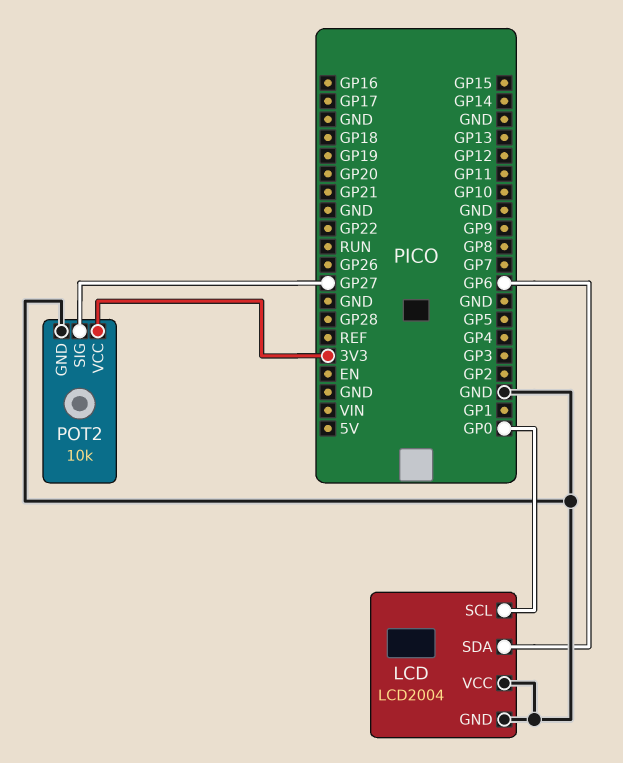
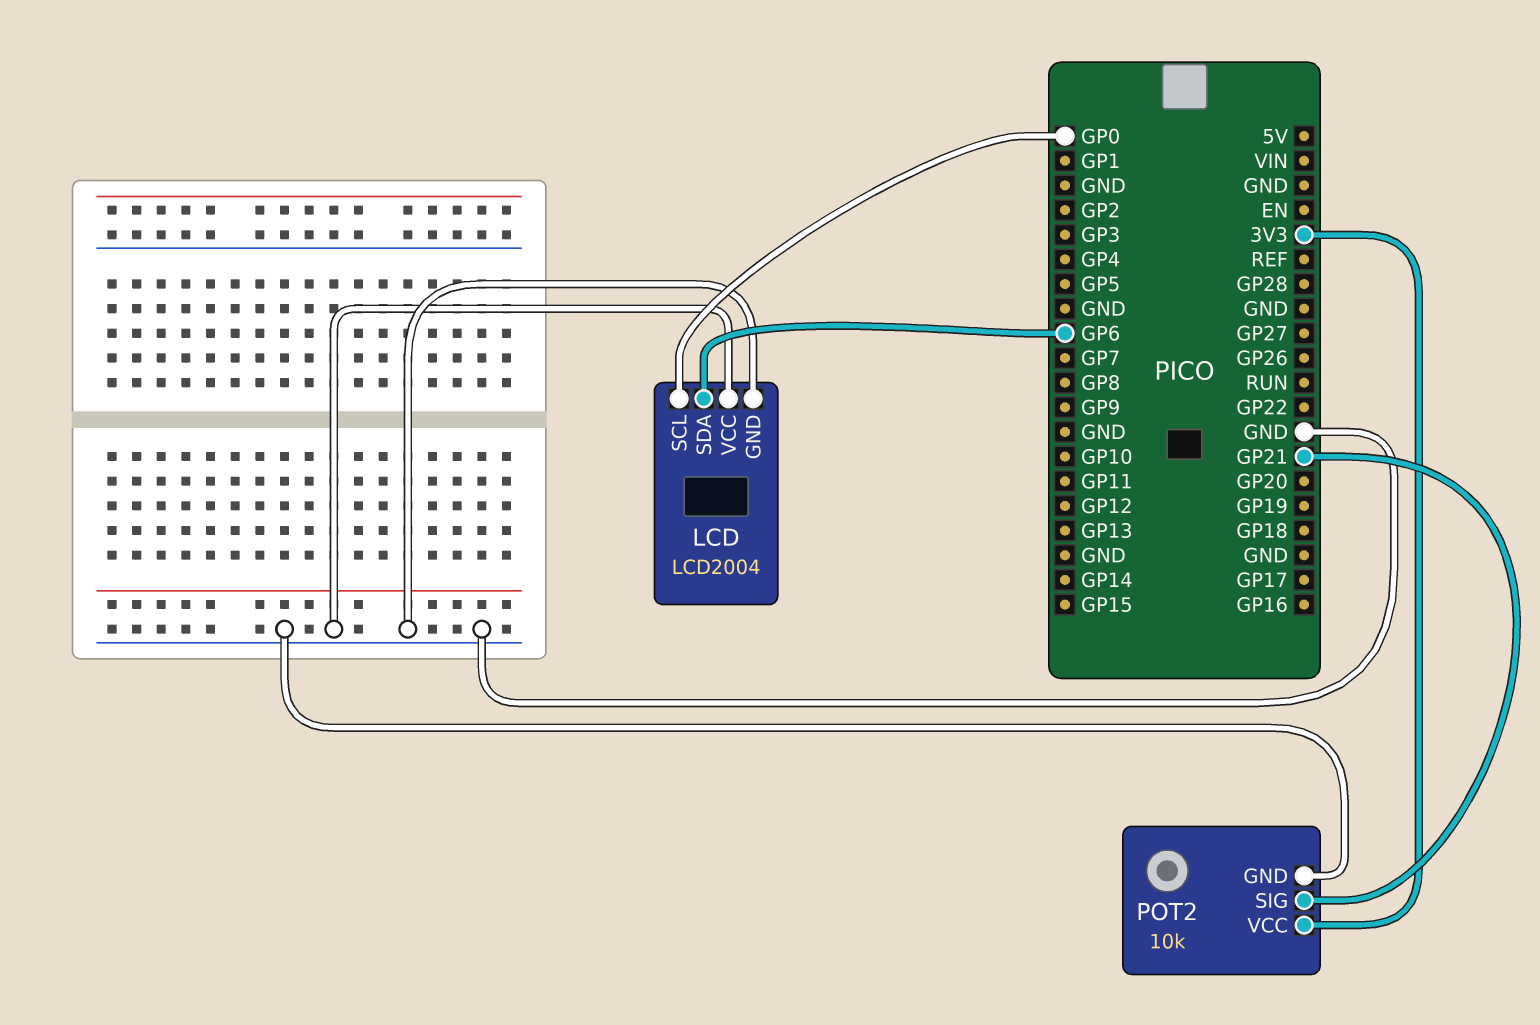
POT2 pin SIG: GP27 -> GP21

